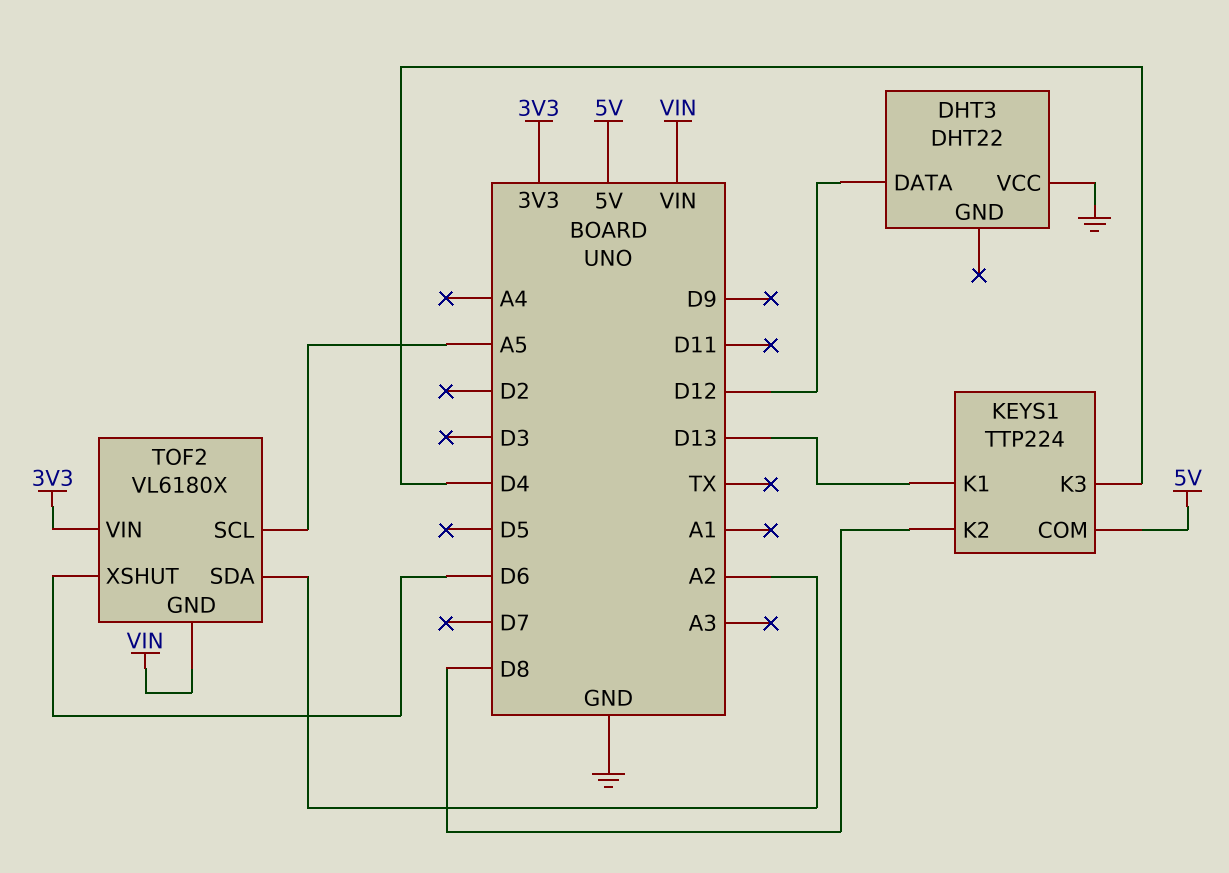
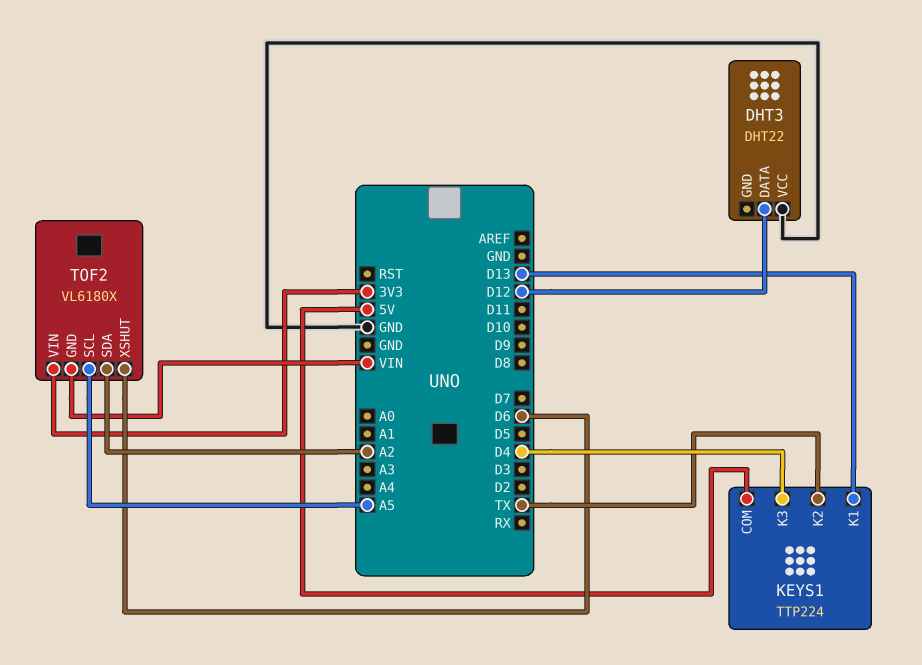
KEYS1 pin K2: D8 -> TX

